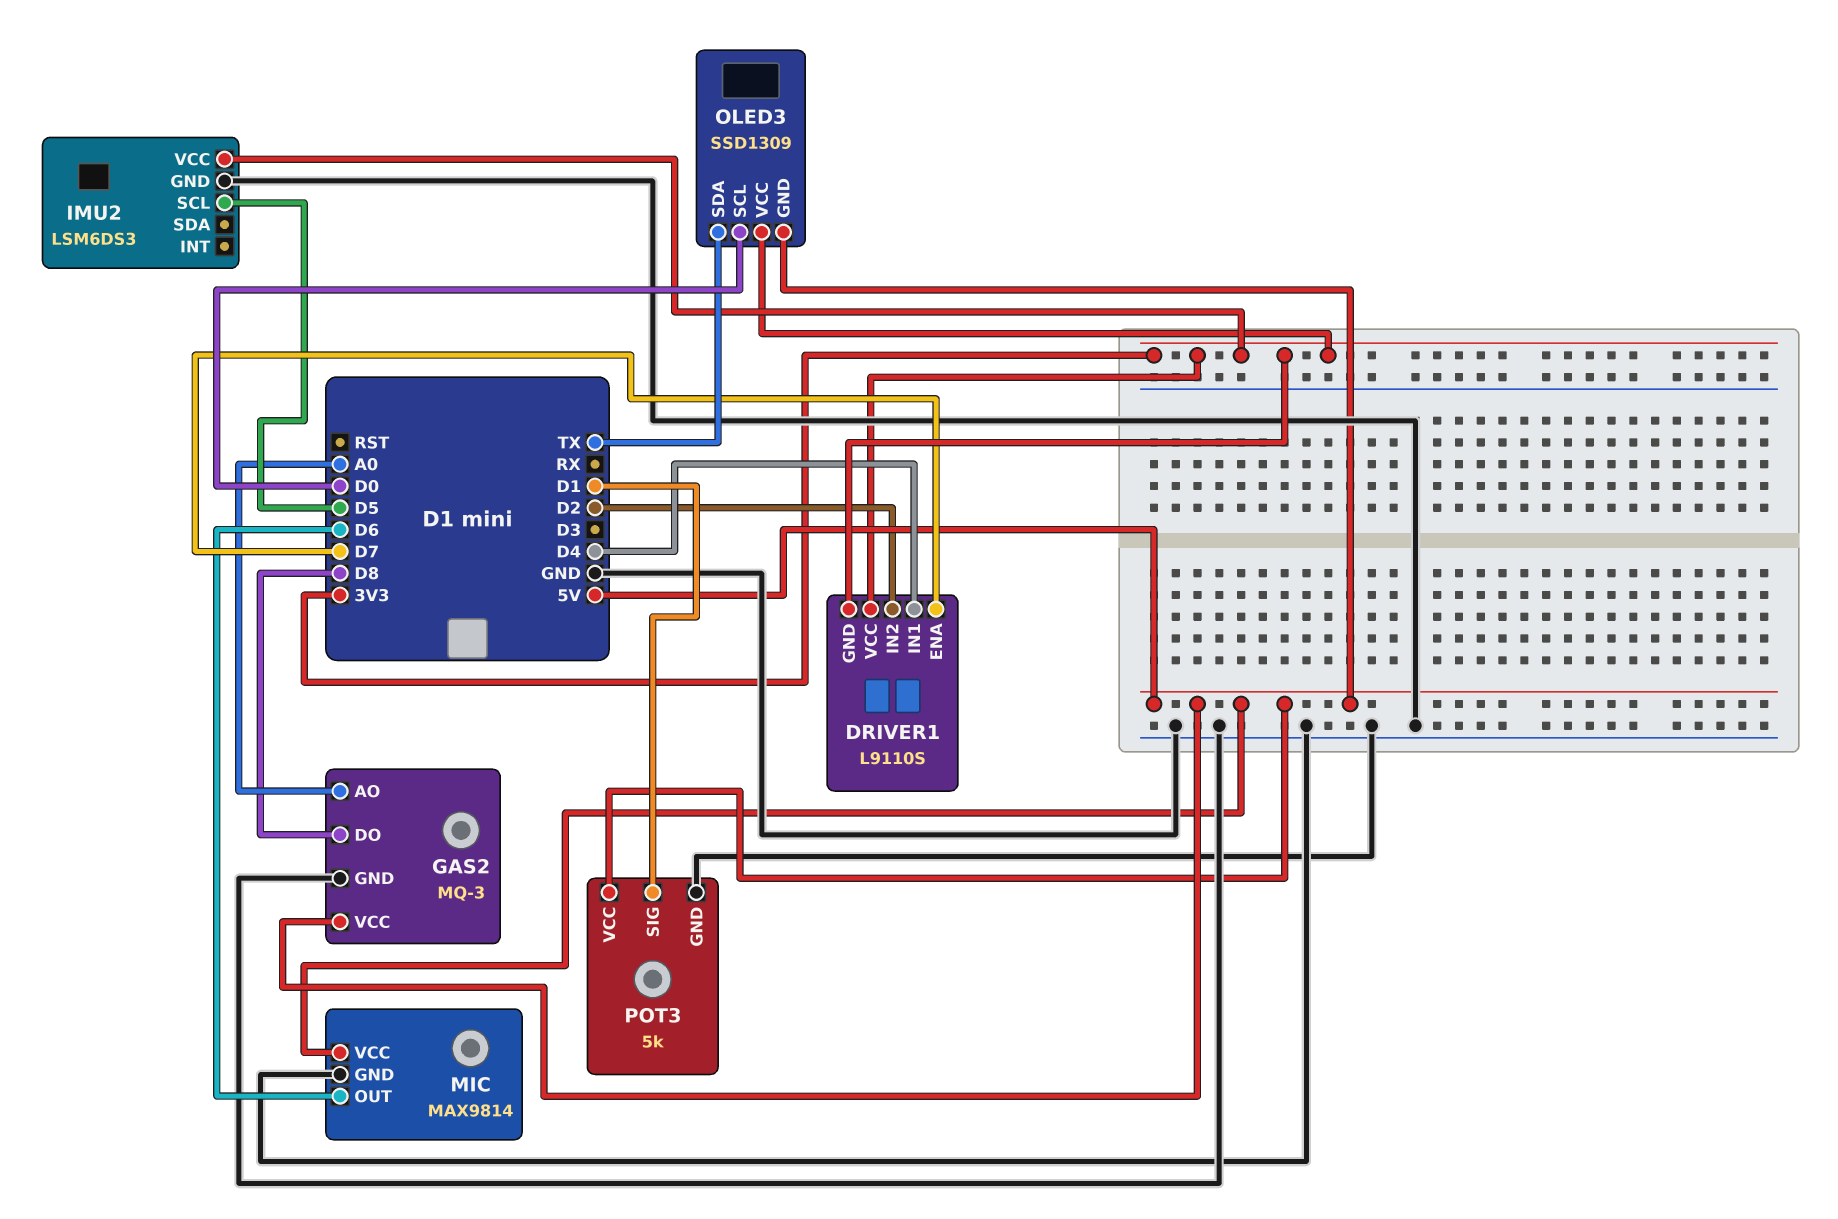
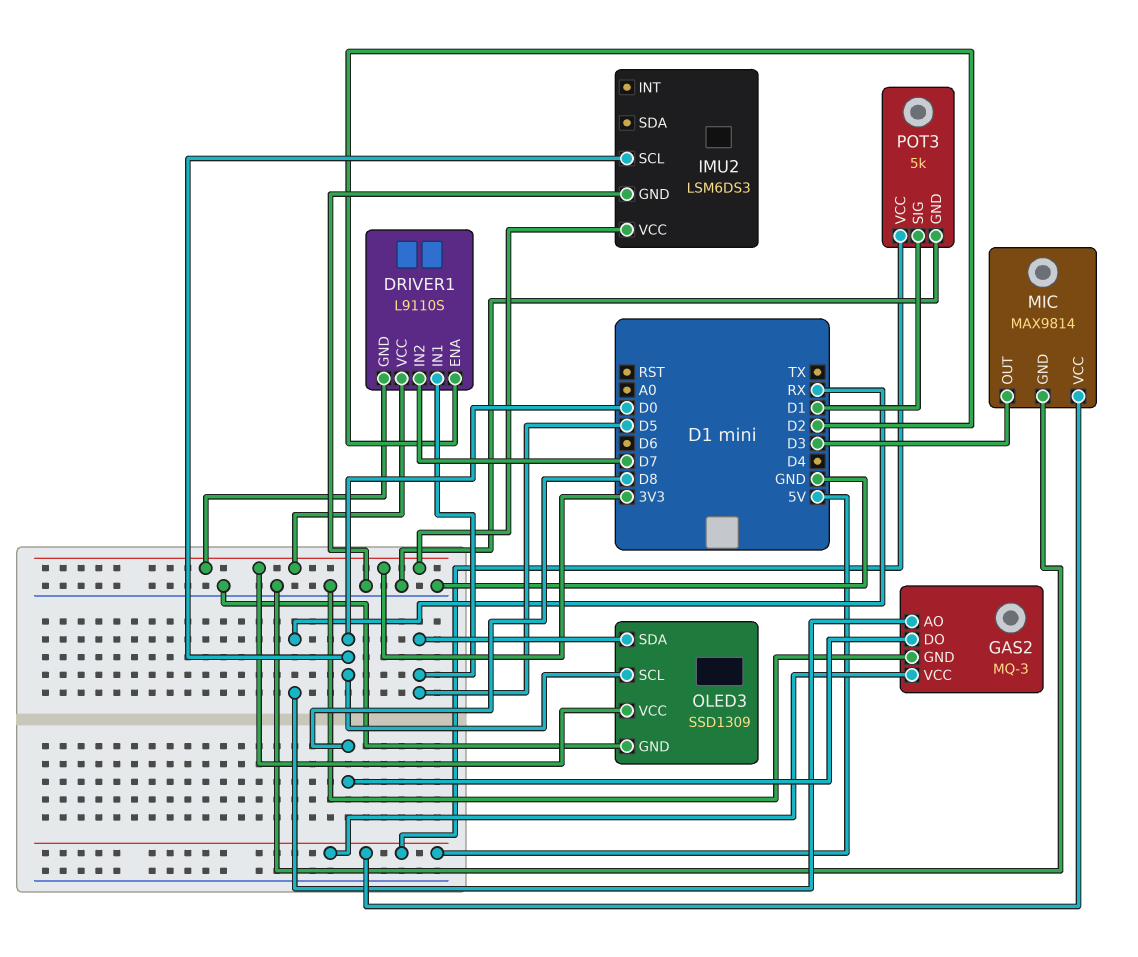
DRIVER1 pin ENA: D7 -> D2
DRIVER1 pin IN1: D4 -> D5
DRIVER1 pin IN2: D2 -> D7
GAS2 pin AO: A0 -> RX
IMU2 pin SCL: D5 -> D0
MIC pin OUT: D6 -> D3
OLED3 pin GND: 5V -> GND
OLED3 pin SDA: TX -> D5

